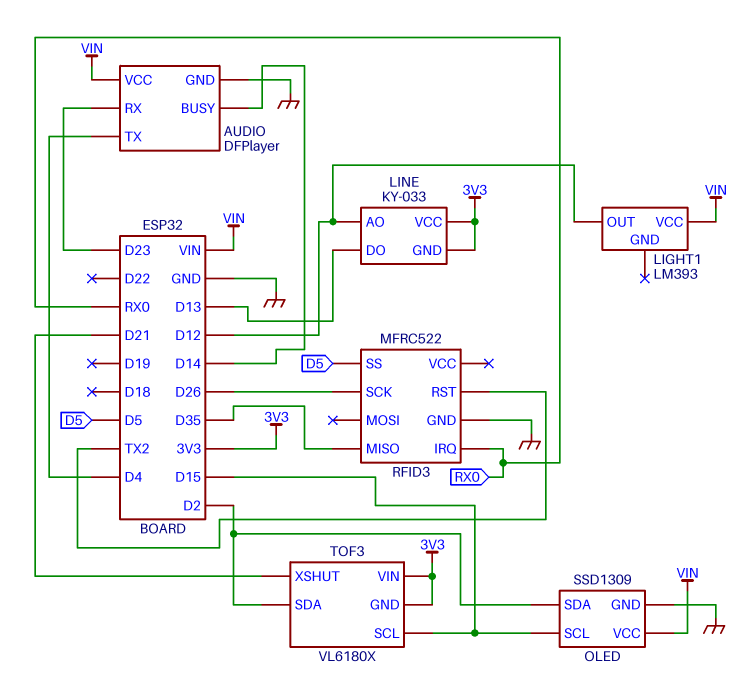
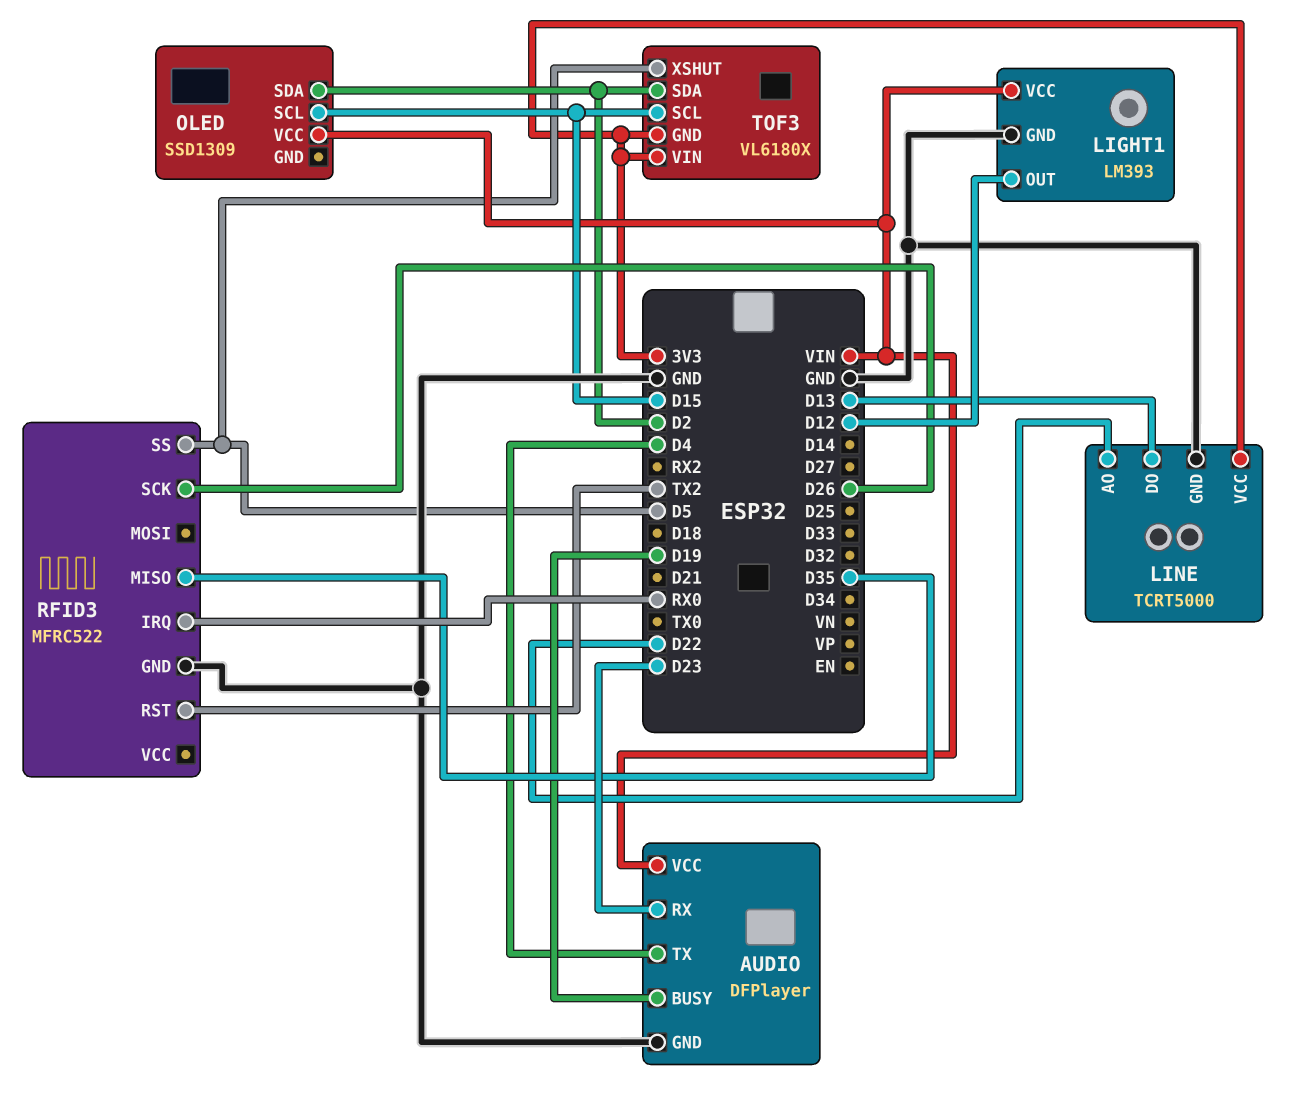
AUDIO pin BUSY: D14 -> D19
LIGHT1 pin GND: none -> GND
LINE: KY-033 -> TCRT5000
LINE pin AO: D12 -> D22
LINE pin GND: 3V3 -> GND
OLED pin GND: GND -> none
TOF3 pin XSHUT: D21 -> D5

